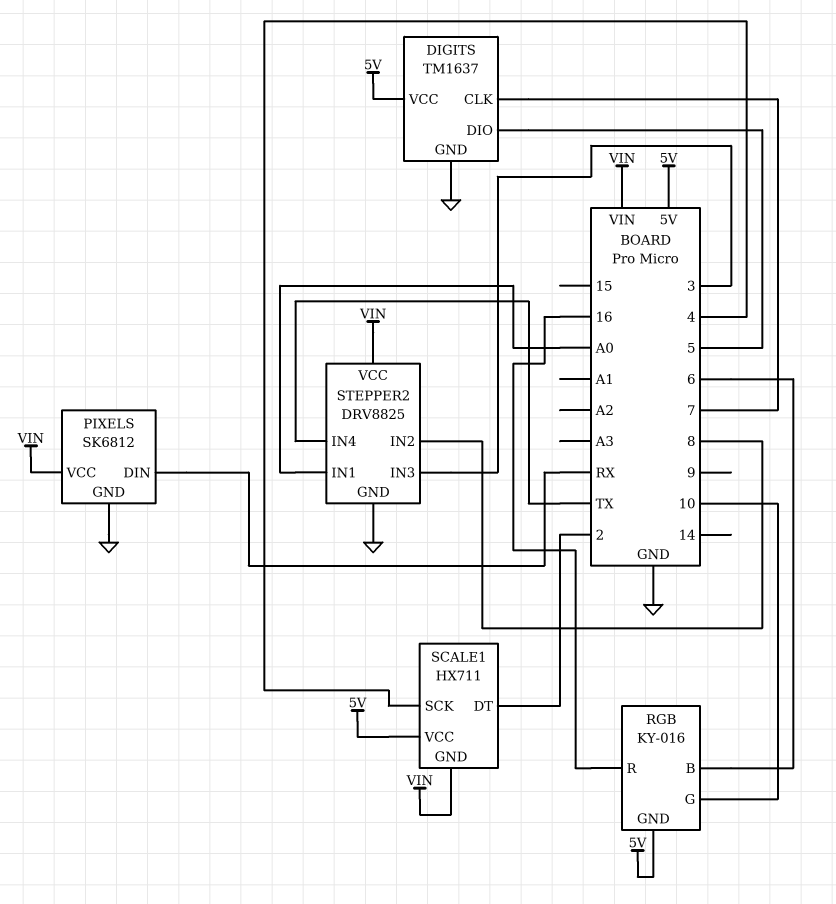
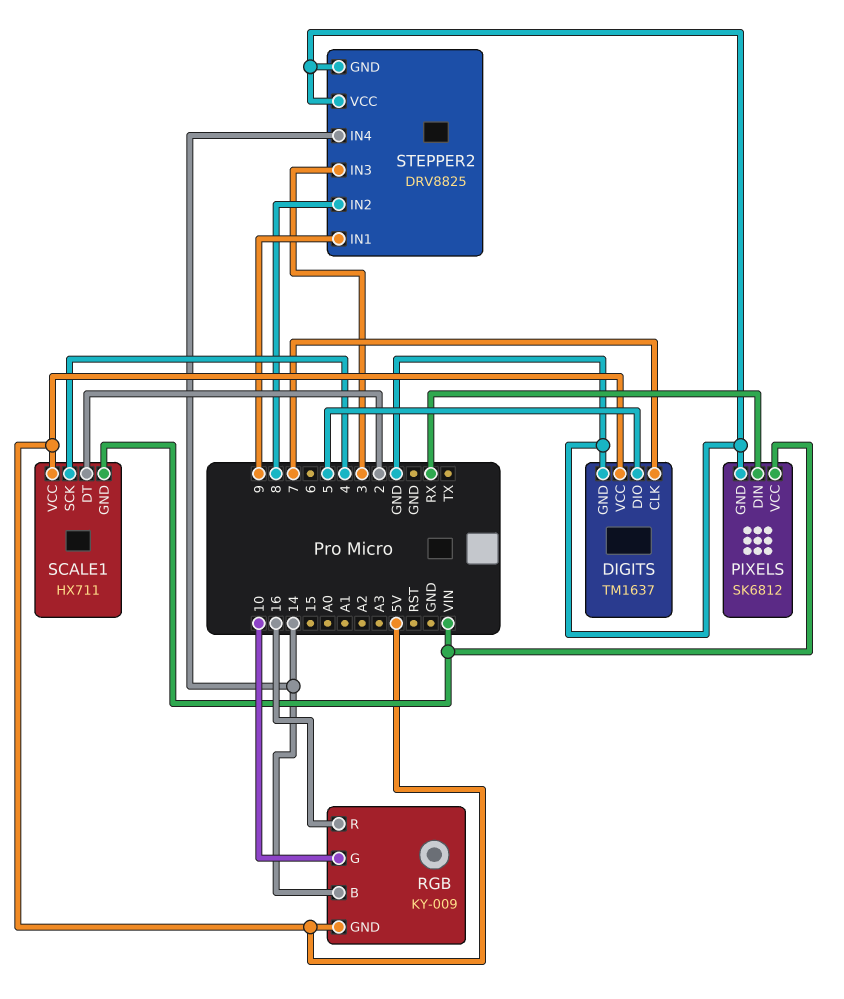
RGB: KY-016 -> KY-009
RGB pin B: 6 -> 14
STEPPER2 pin IN1: A0 -> 9
STEPPER2 pin IN4: TX -> 14
STEPPER2 pin VCC: VIN -> GND

